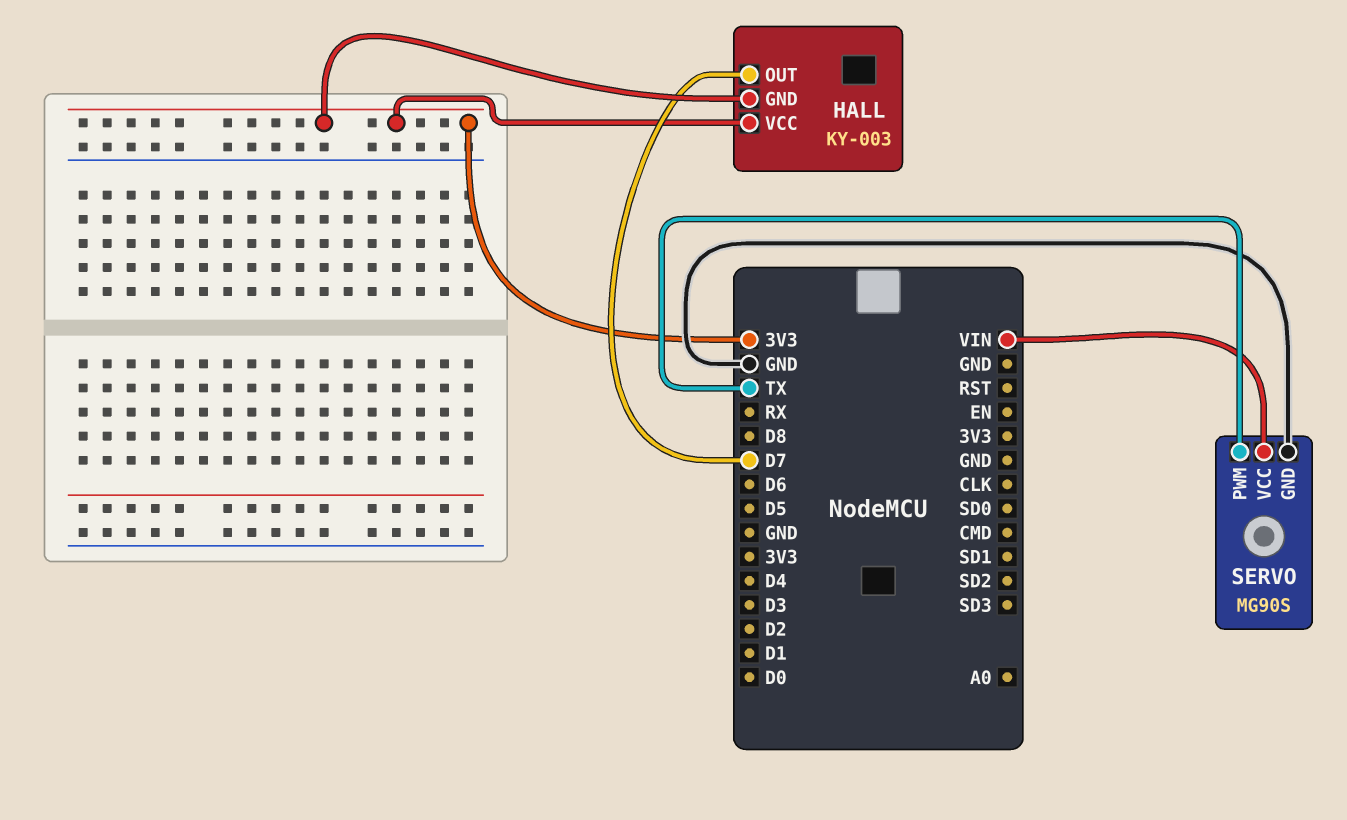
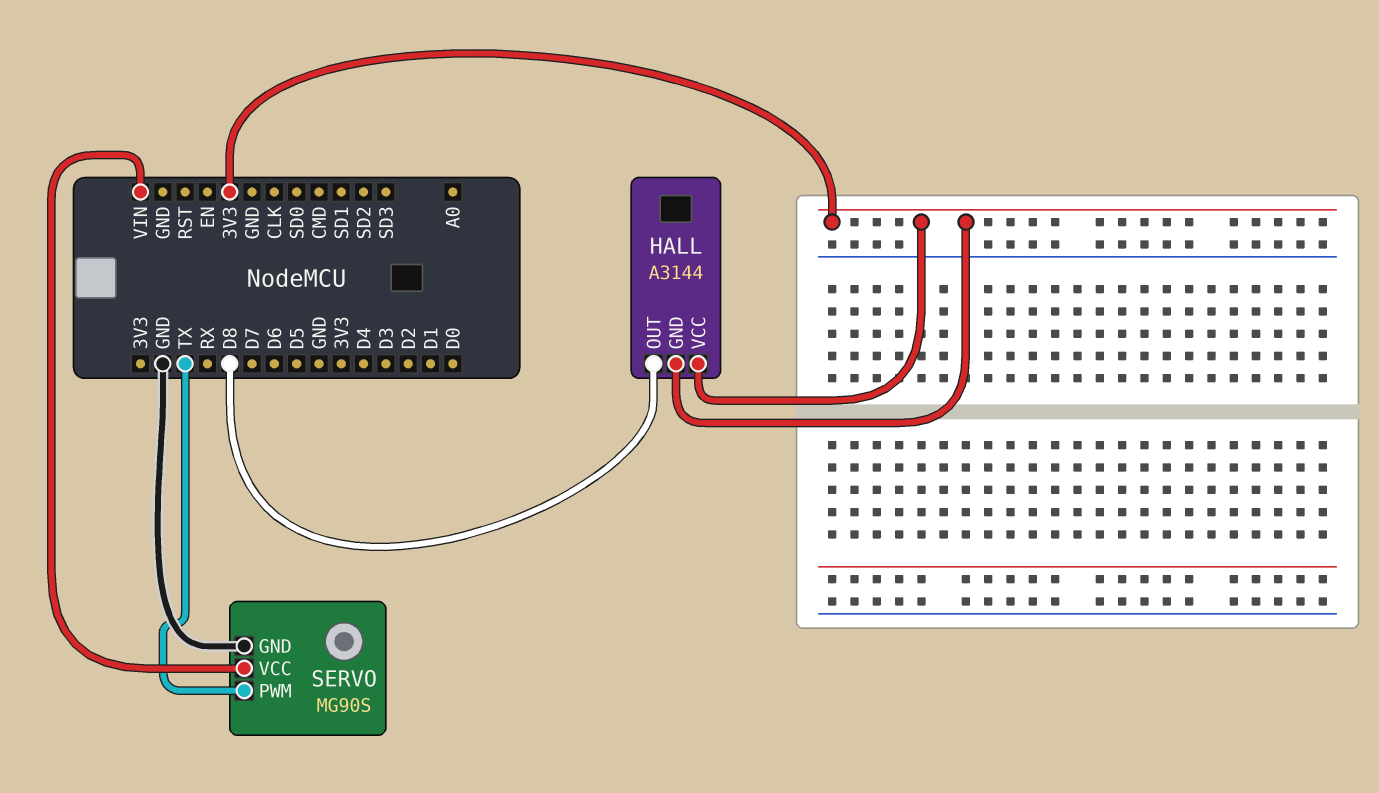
HALL: KY-003 -> A3144
HALL pin OUT: D7 -> D8

